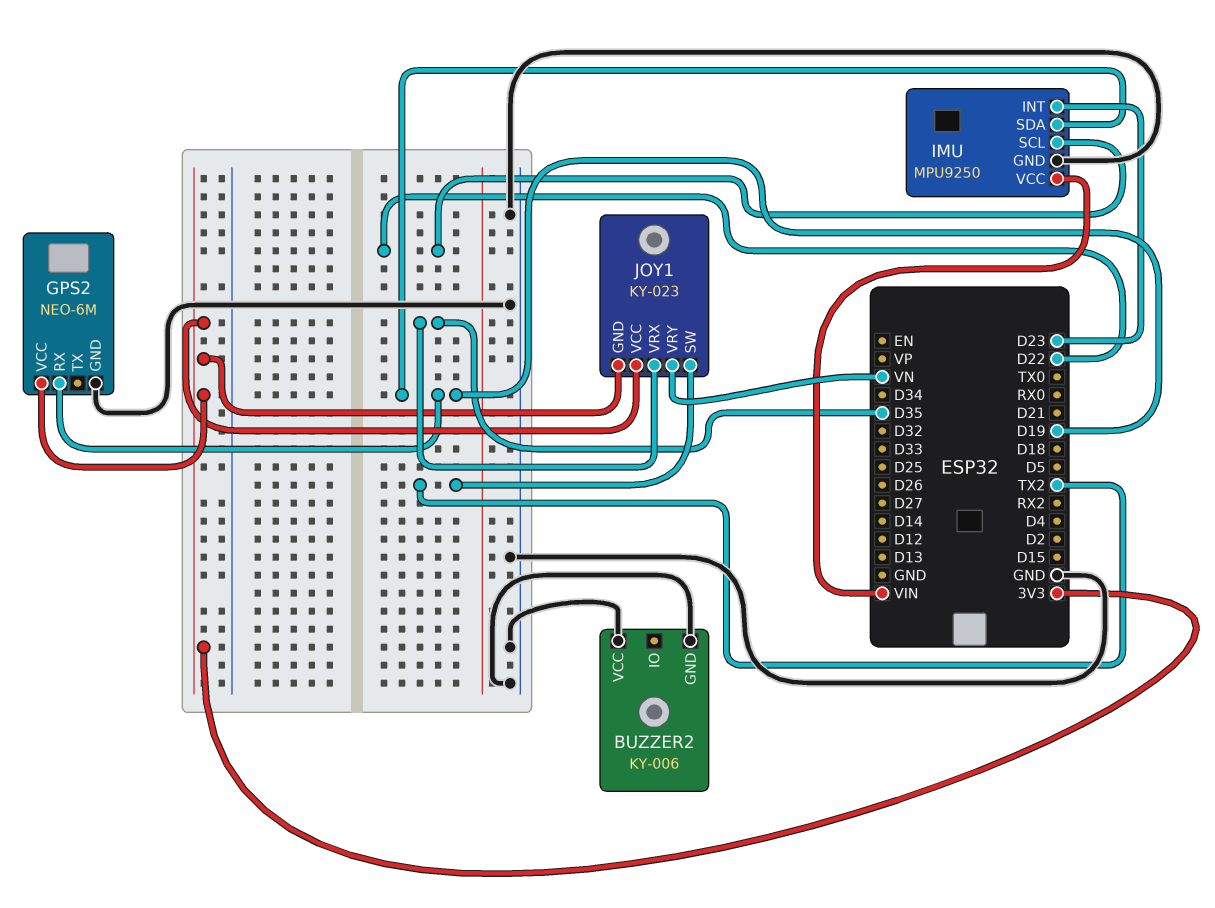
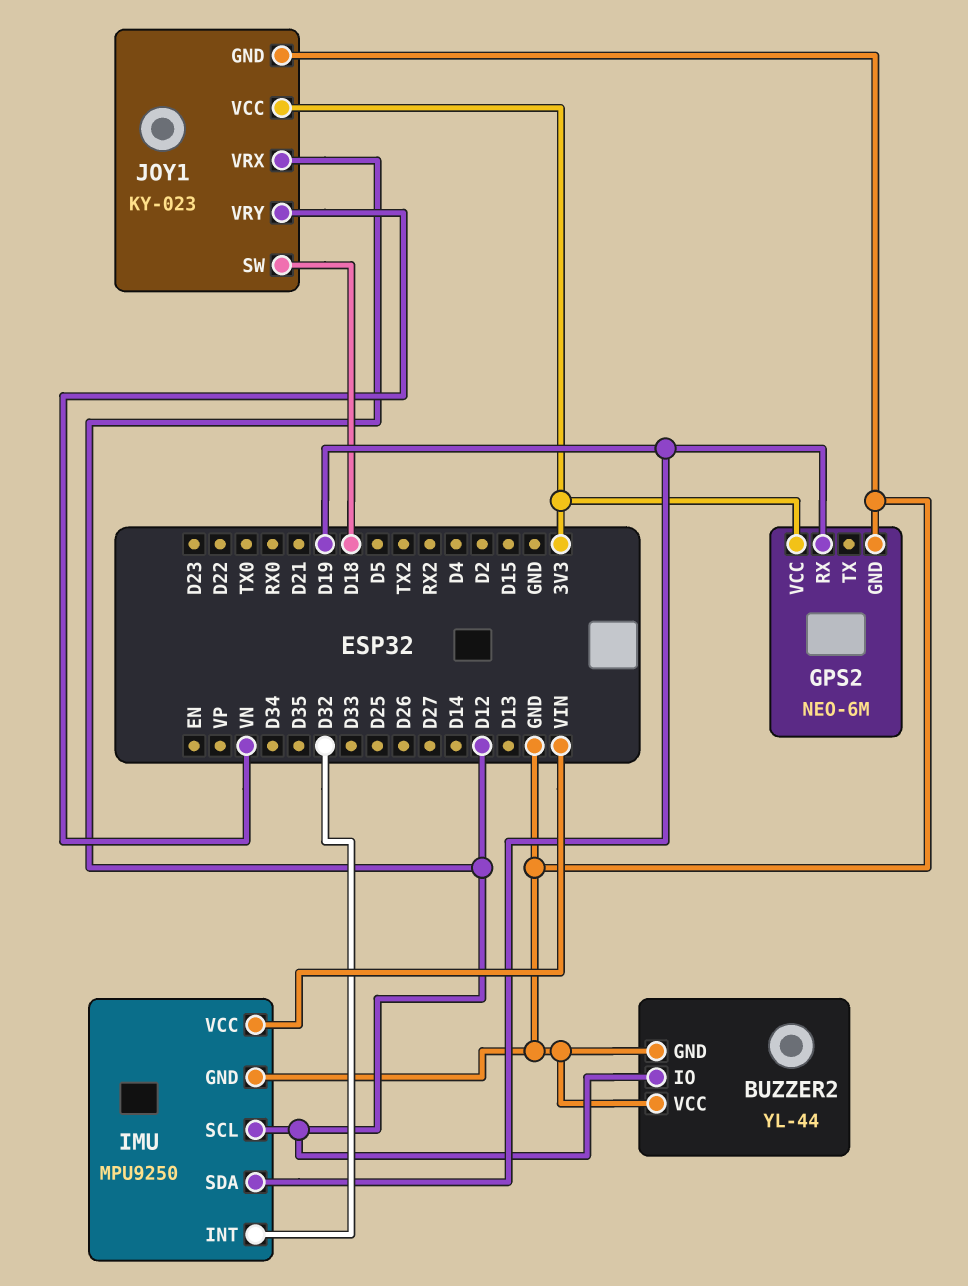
BUZZER2: KY-006 -> YL-44
BUZZER2 pin IO: none -> D12
IMU pin INT: D23 -> D32
IMU pin SCL: D22 -> D12
JOY1 pin GND: 3V3 -> GND
JOY1 pin SW: TX2 -> D18
JOY1 pin VRX: D35 -> D12

